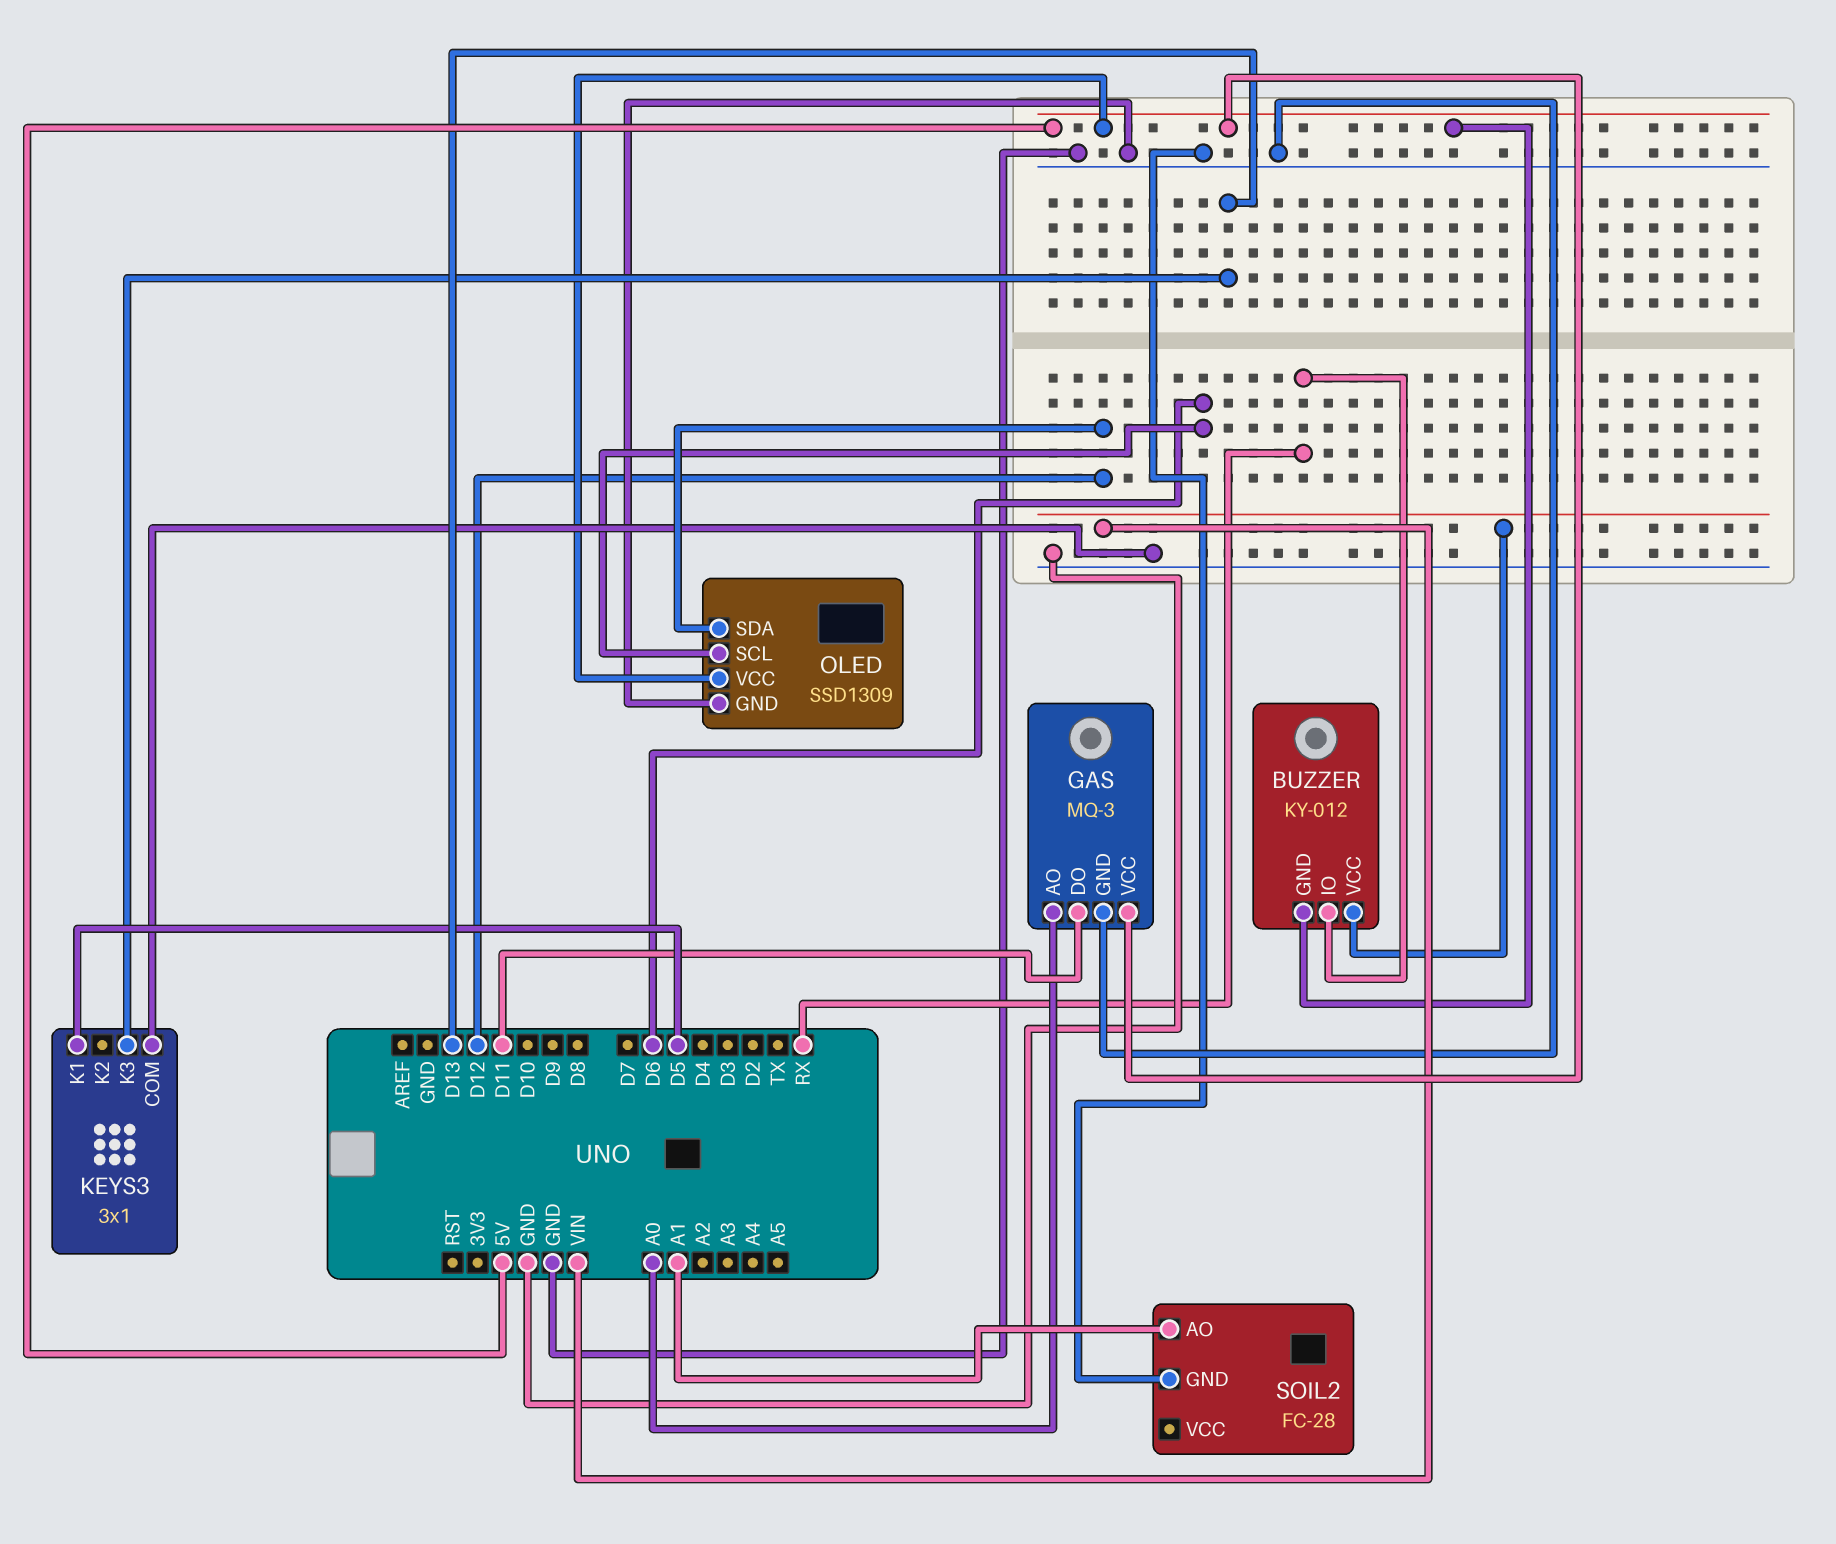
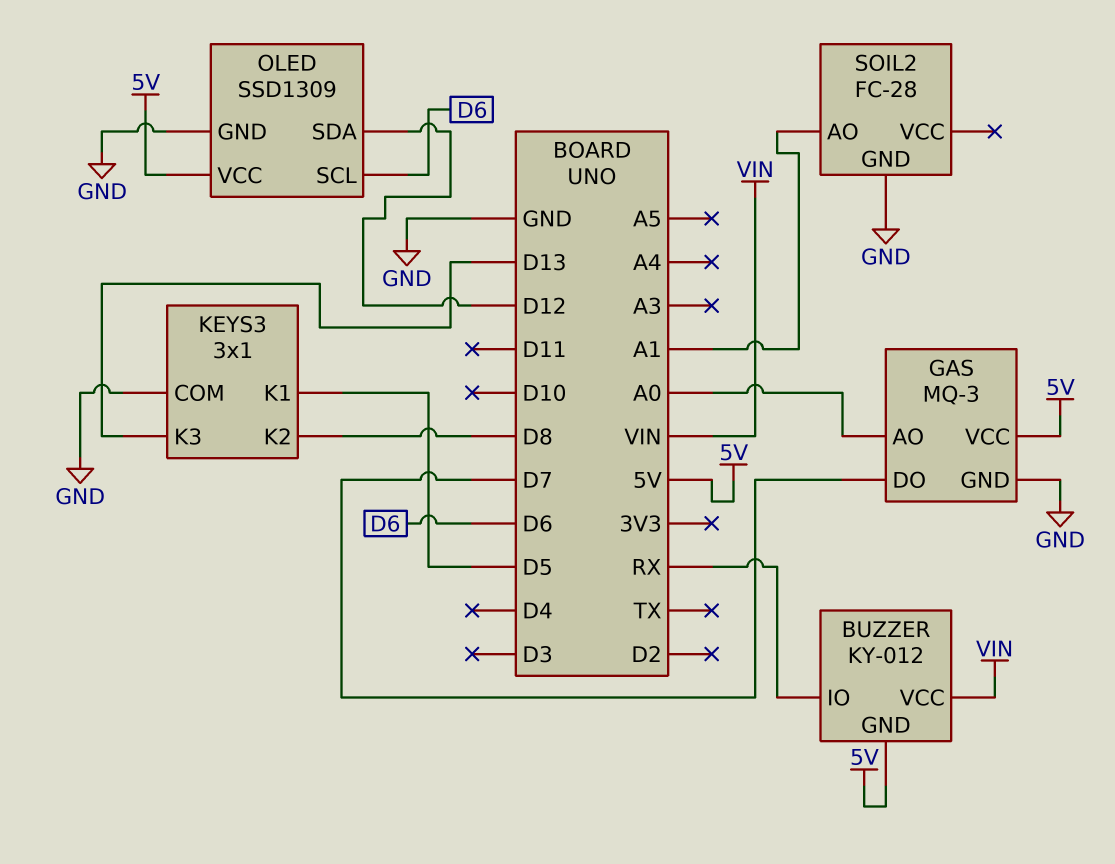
GAS pin DO: D11 -> D7
KEYS3 pin K2: none -> D8

